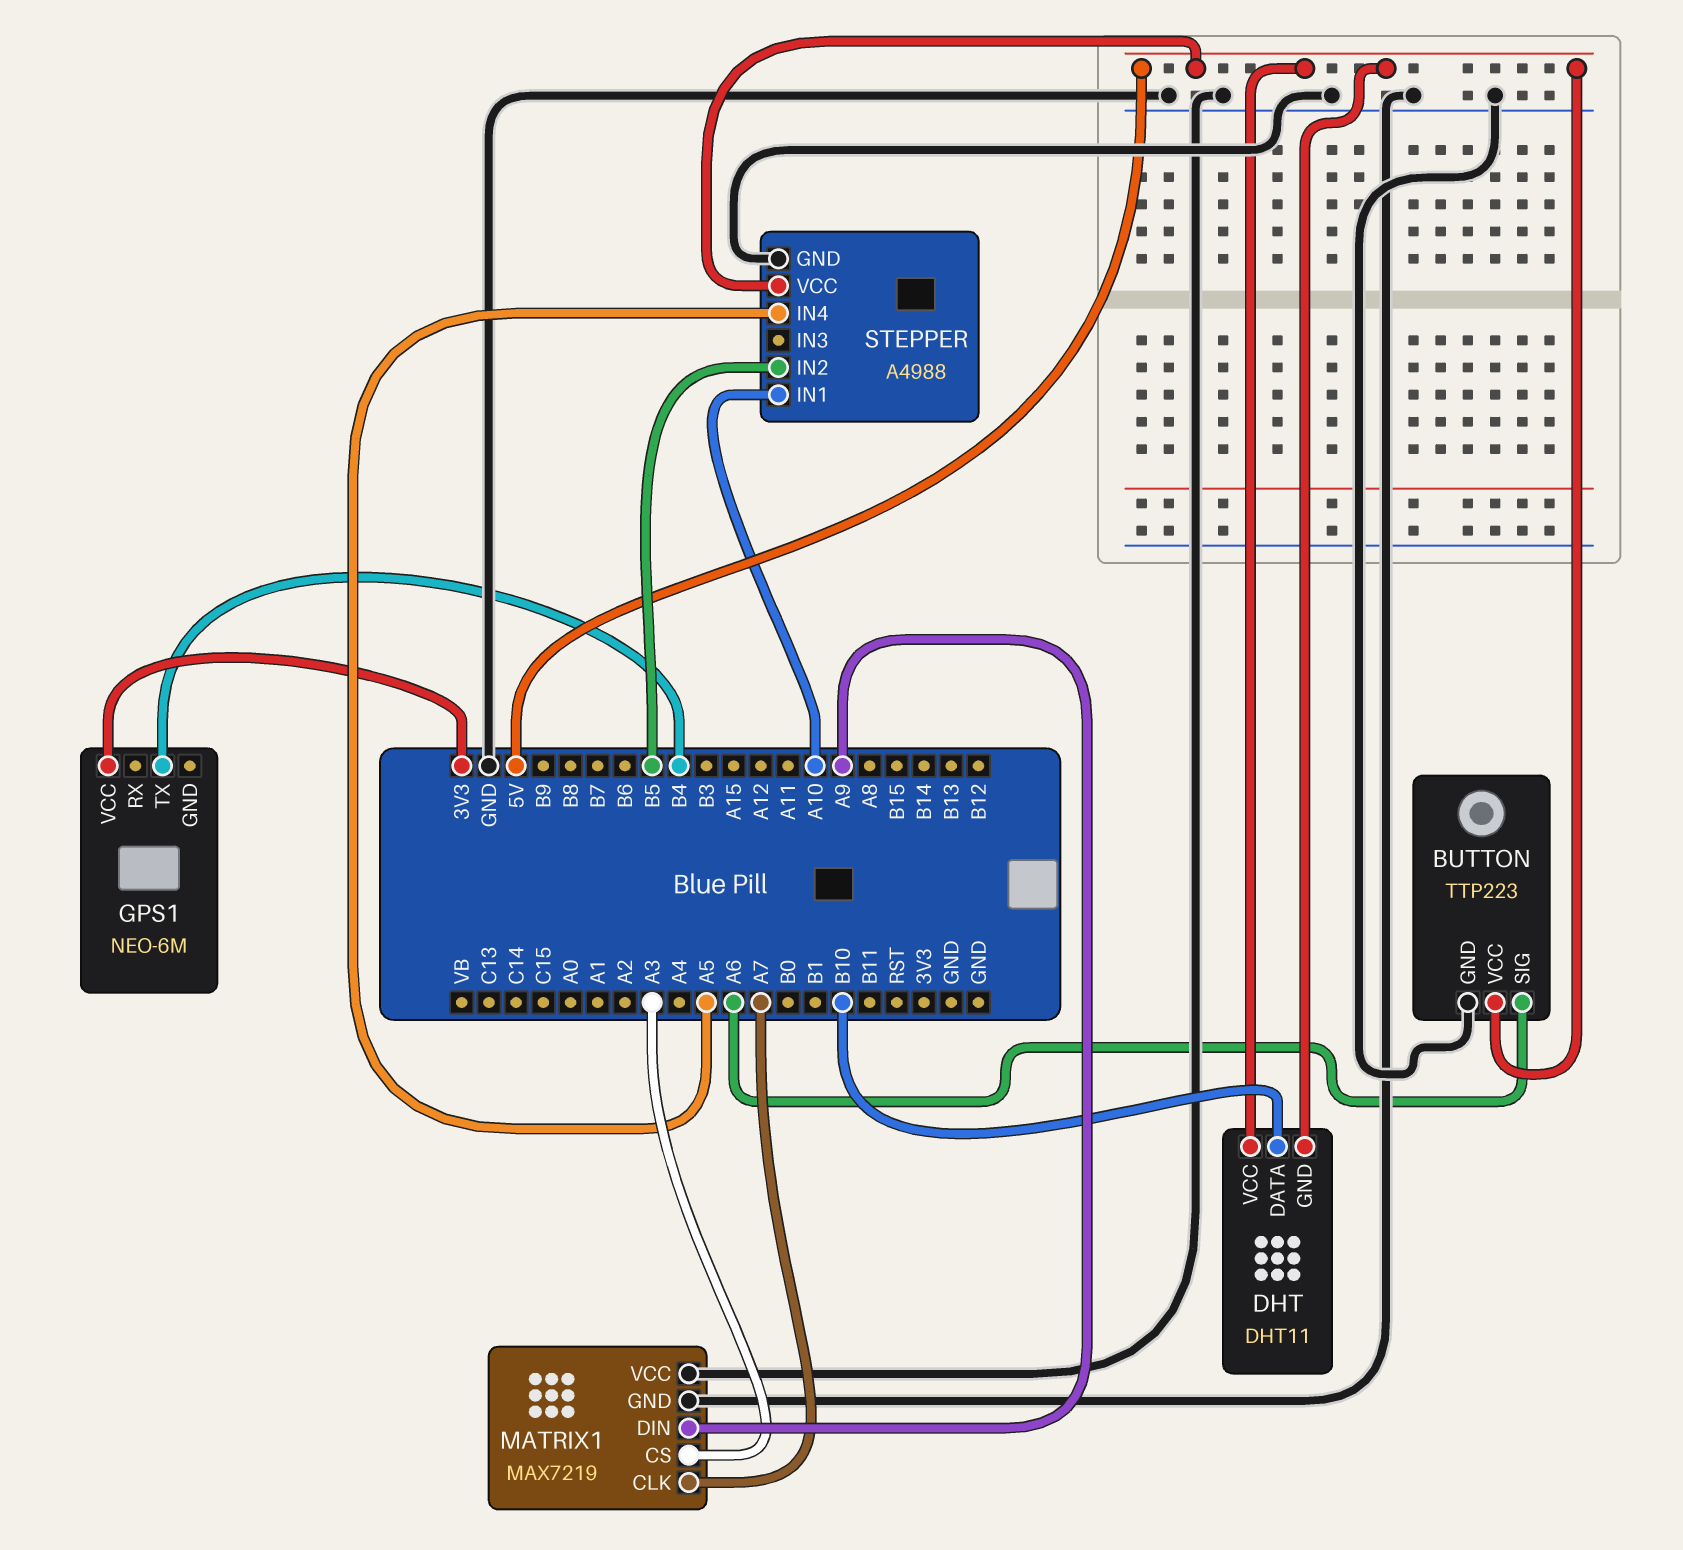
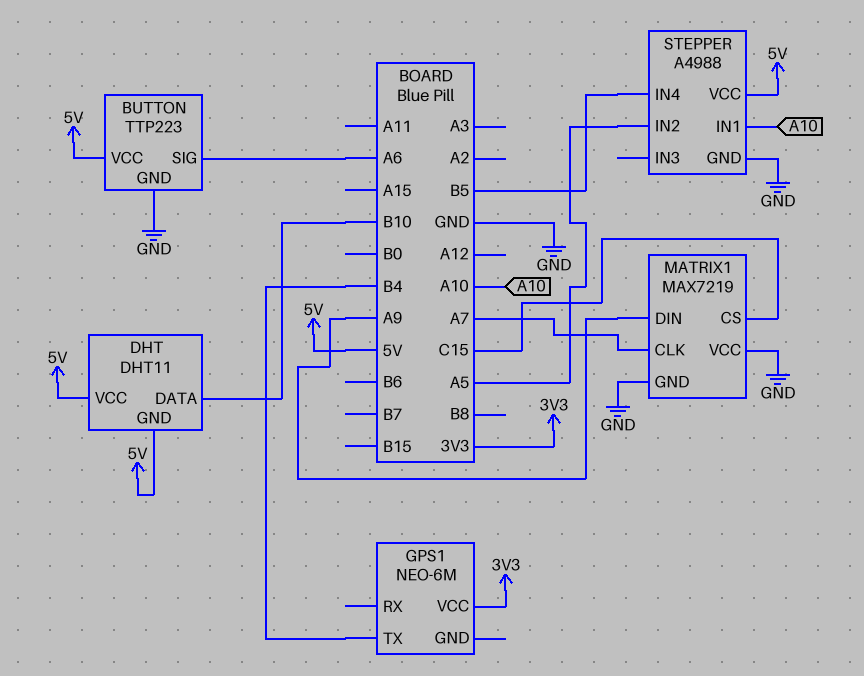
MATRIX1 pin CS: A3 -> C15
STEPPER pin IN2: B5 -> A5
STEPPER pin IN4: A5 -> B5

